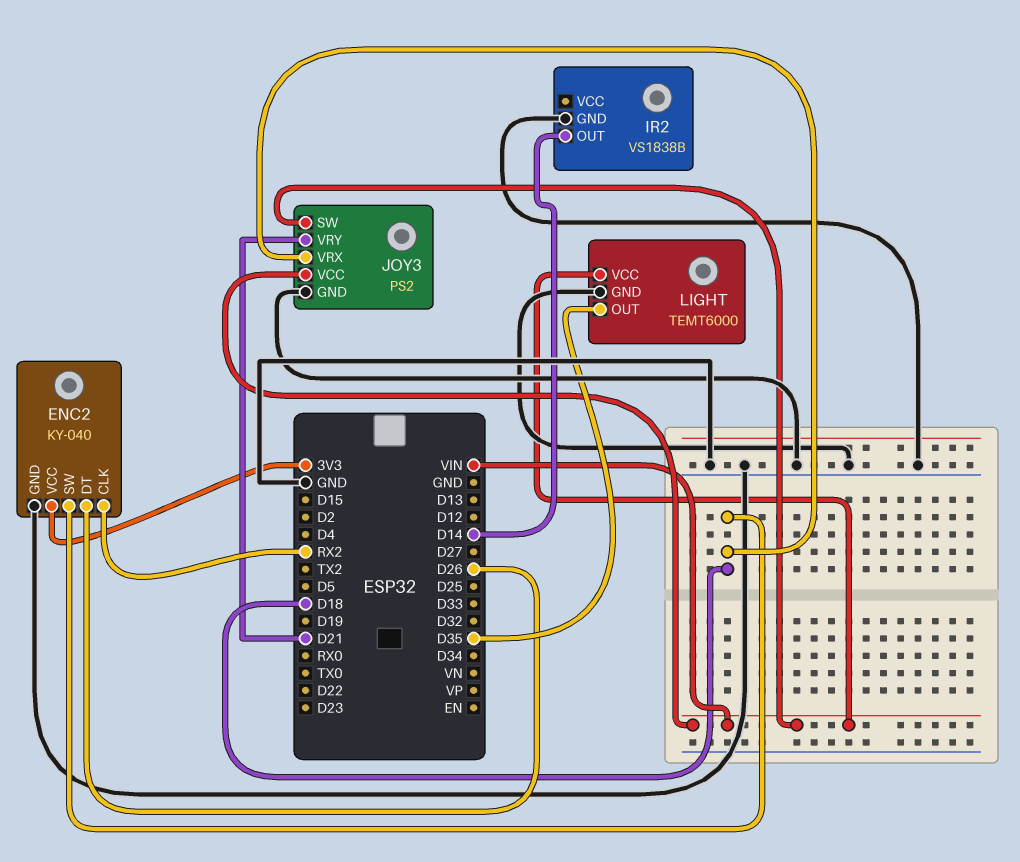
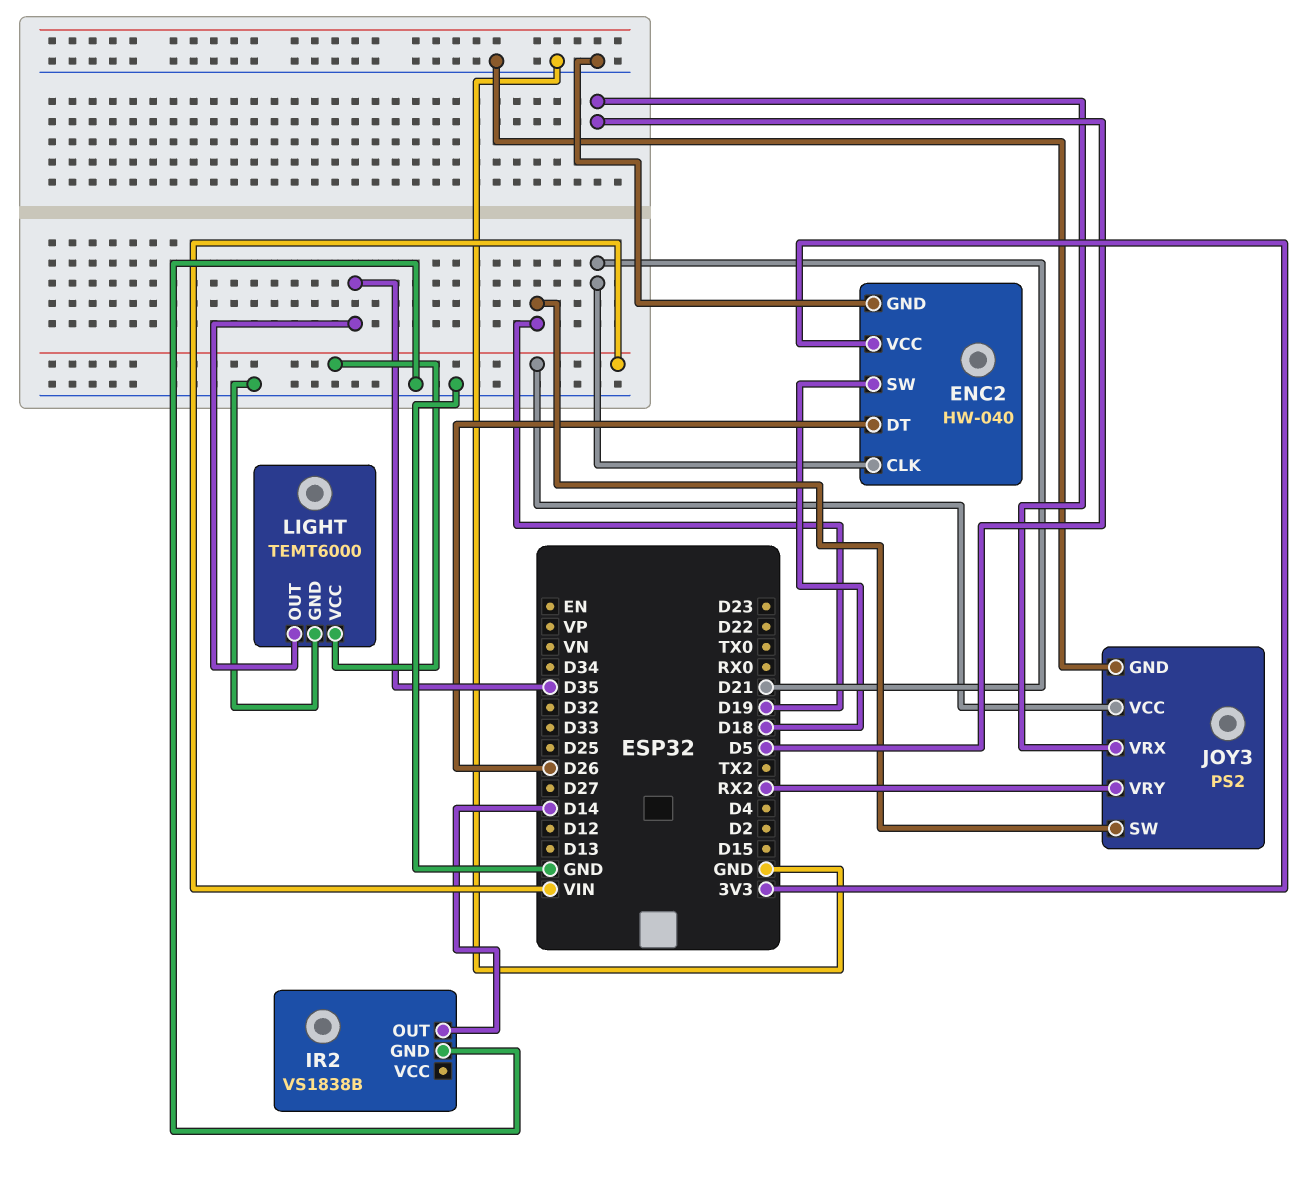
ENC2: KY-040 -> HW-040
ENC2 pin CLK: RX2 -> D21
JOY3 pin SW: VIN -> D19
JOY3 pin VRX: D18 -> D5
JOY3 pin VRY: D21 -> RX2

